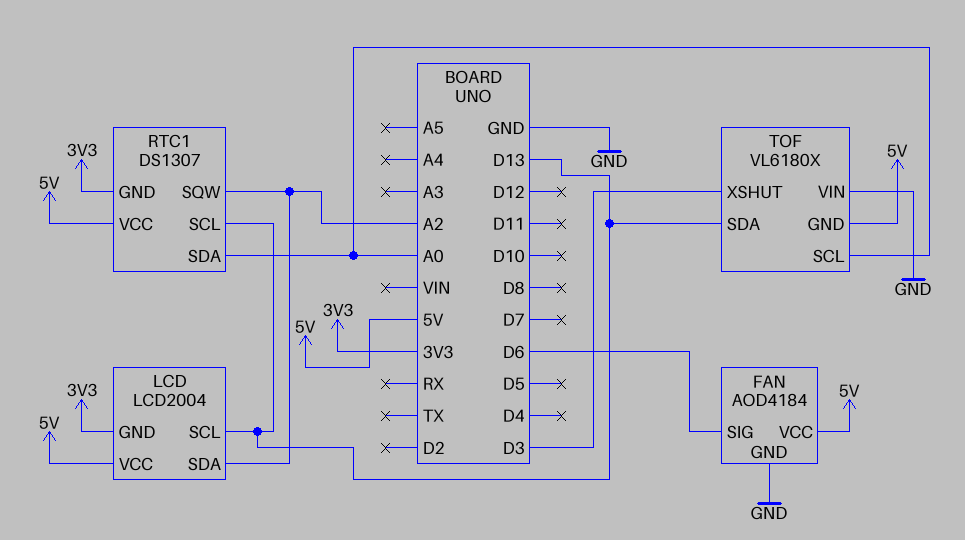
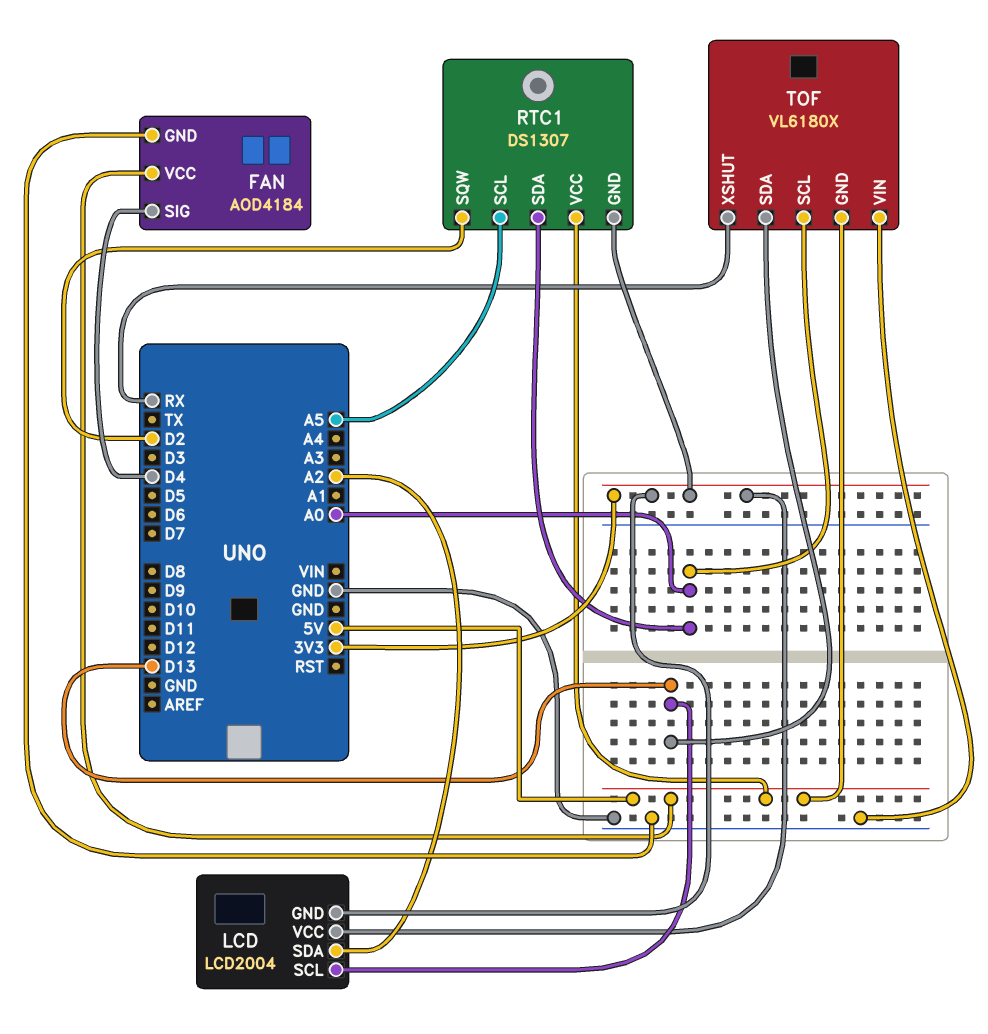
FAN pin SIG: D6 -> D4
LCD pin VCC: 5V -> 3V3
RTC1 pin SCL: D13 -> A5
RTC1 pin SQW: A2 -> D2
TOF pin XSHUT: D3 -> RX

